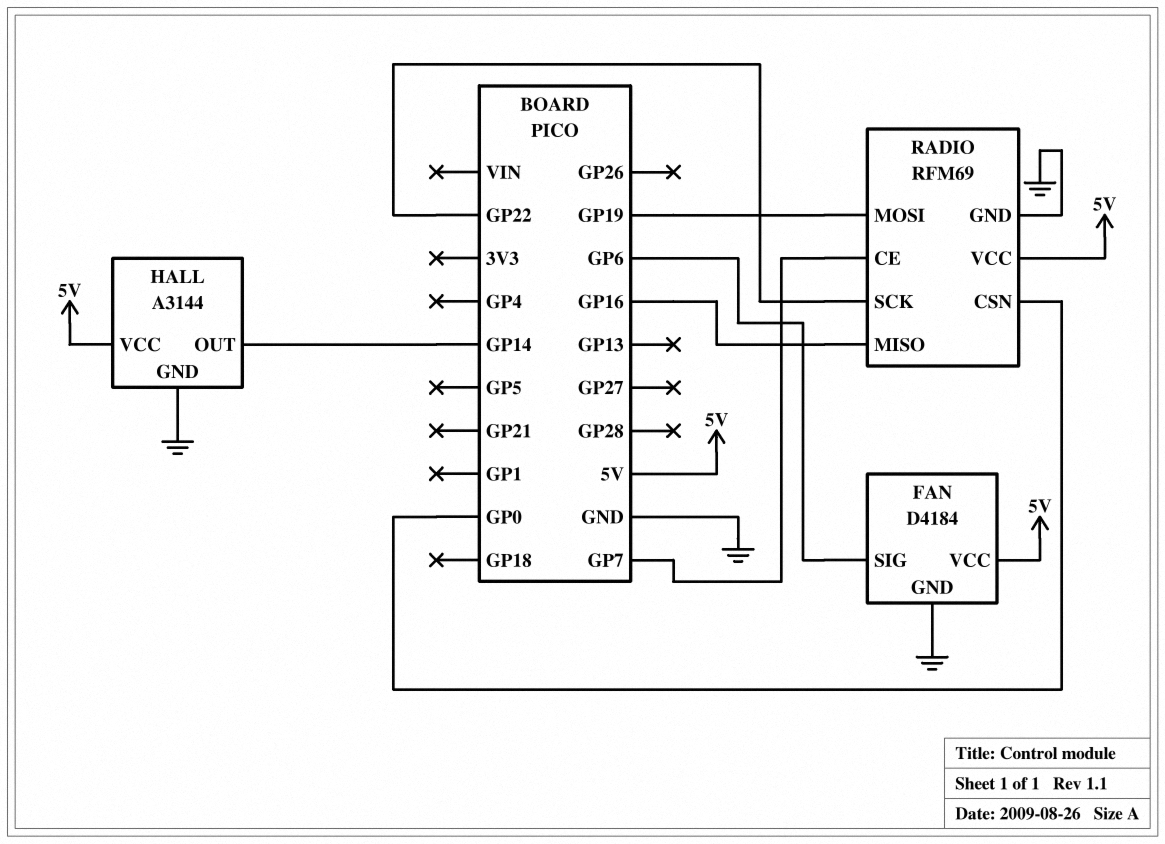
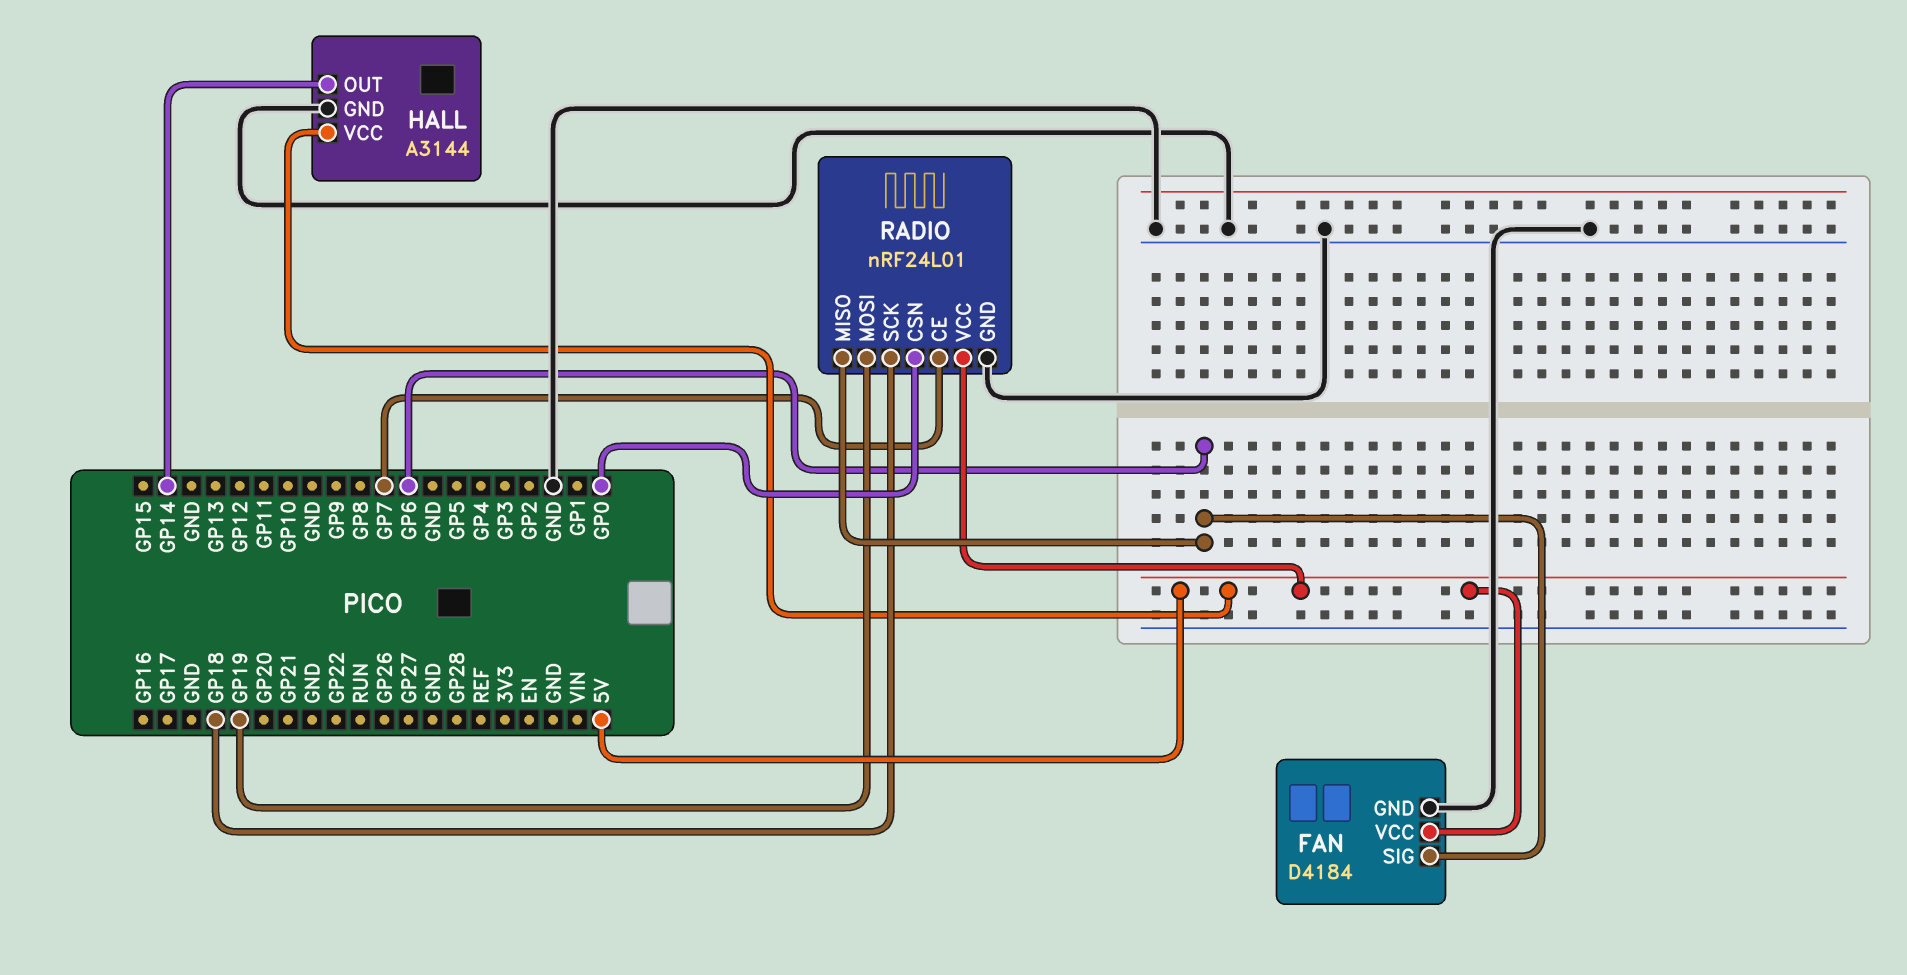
RADIO: RFM69 -> nRF24L01
RADIO pin MISO: GP16 -> GP6
RADIO pin SCK: GP22 -> GP18

